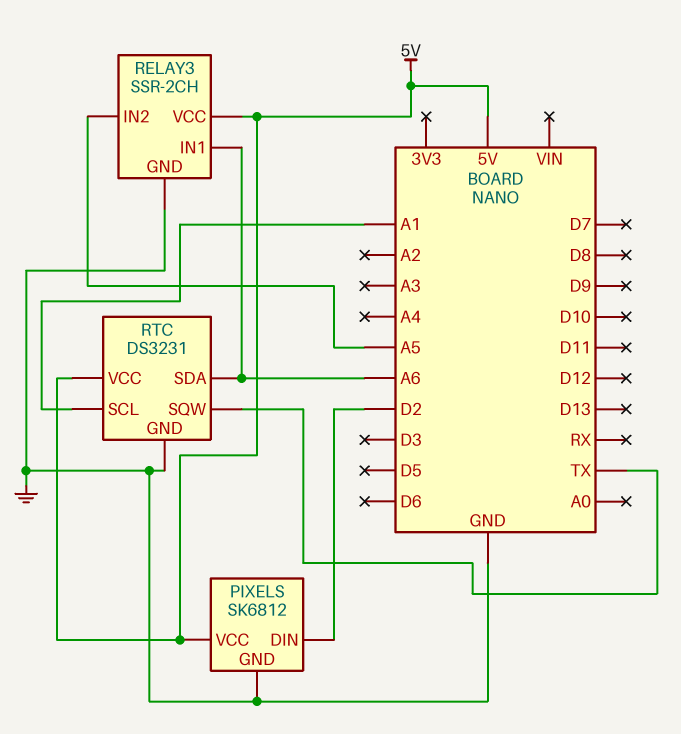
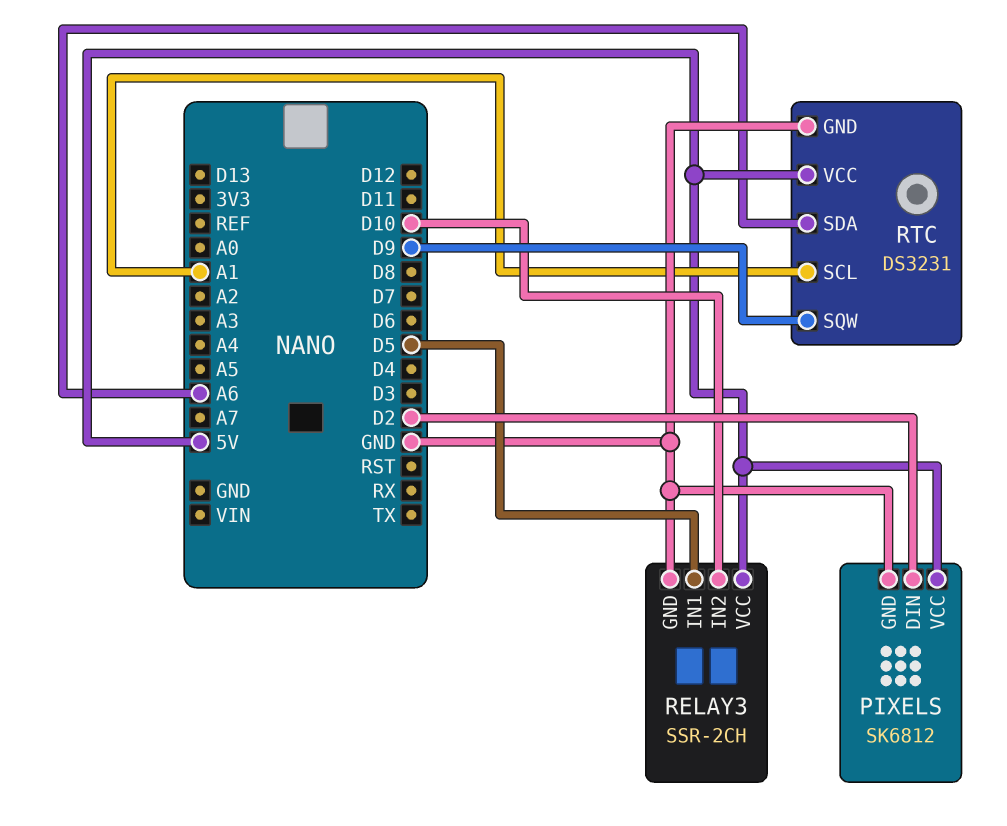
RELAY3 pin IN1: A6 -> D5
RELAY3 pin IN2: A5 -> D10
RTC pin SQW: TX -> D9

